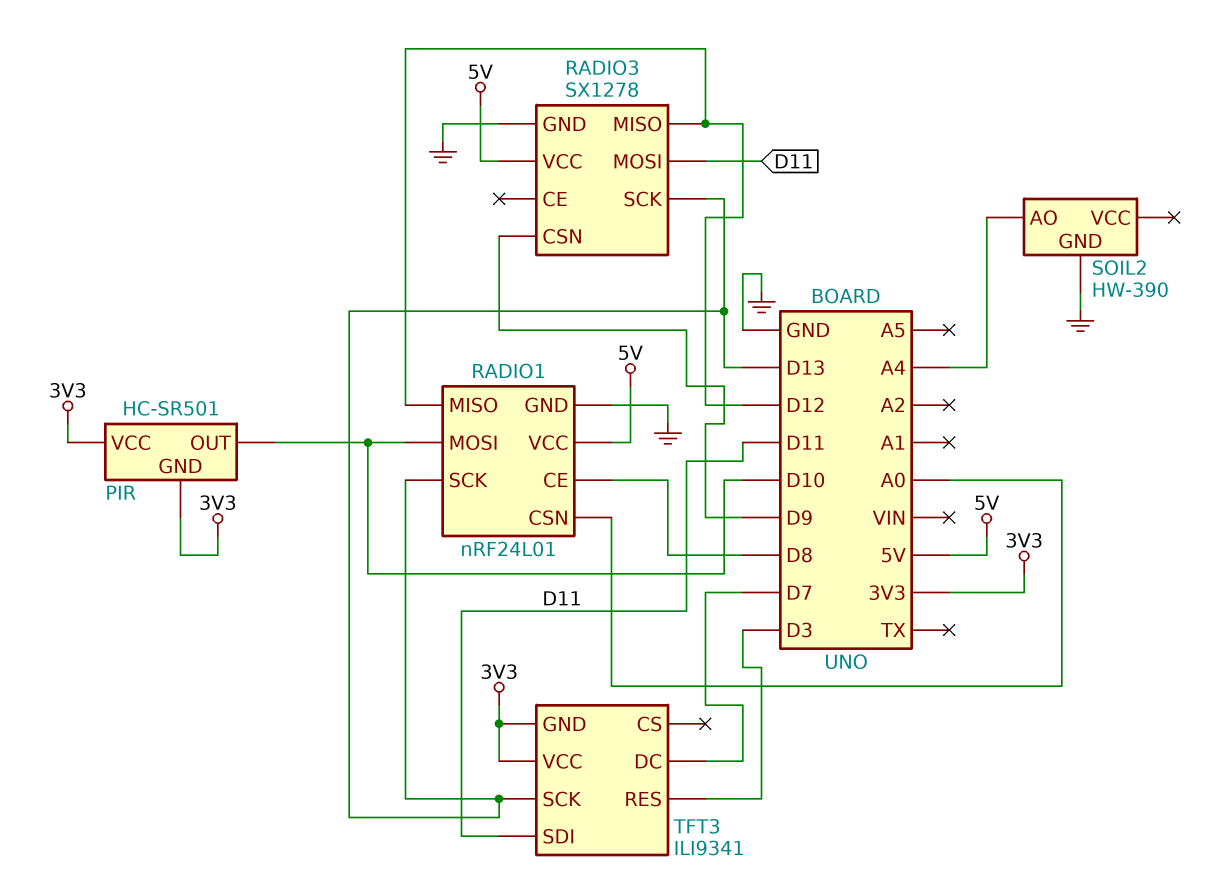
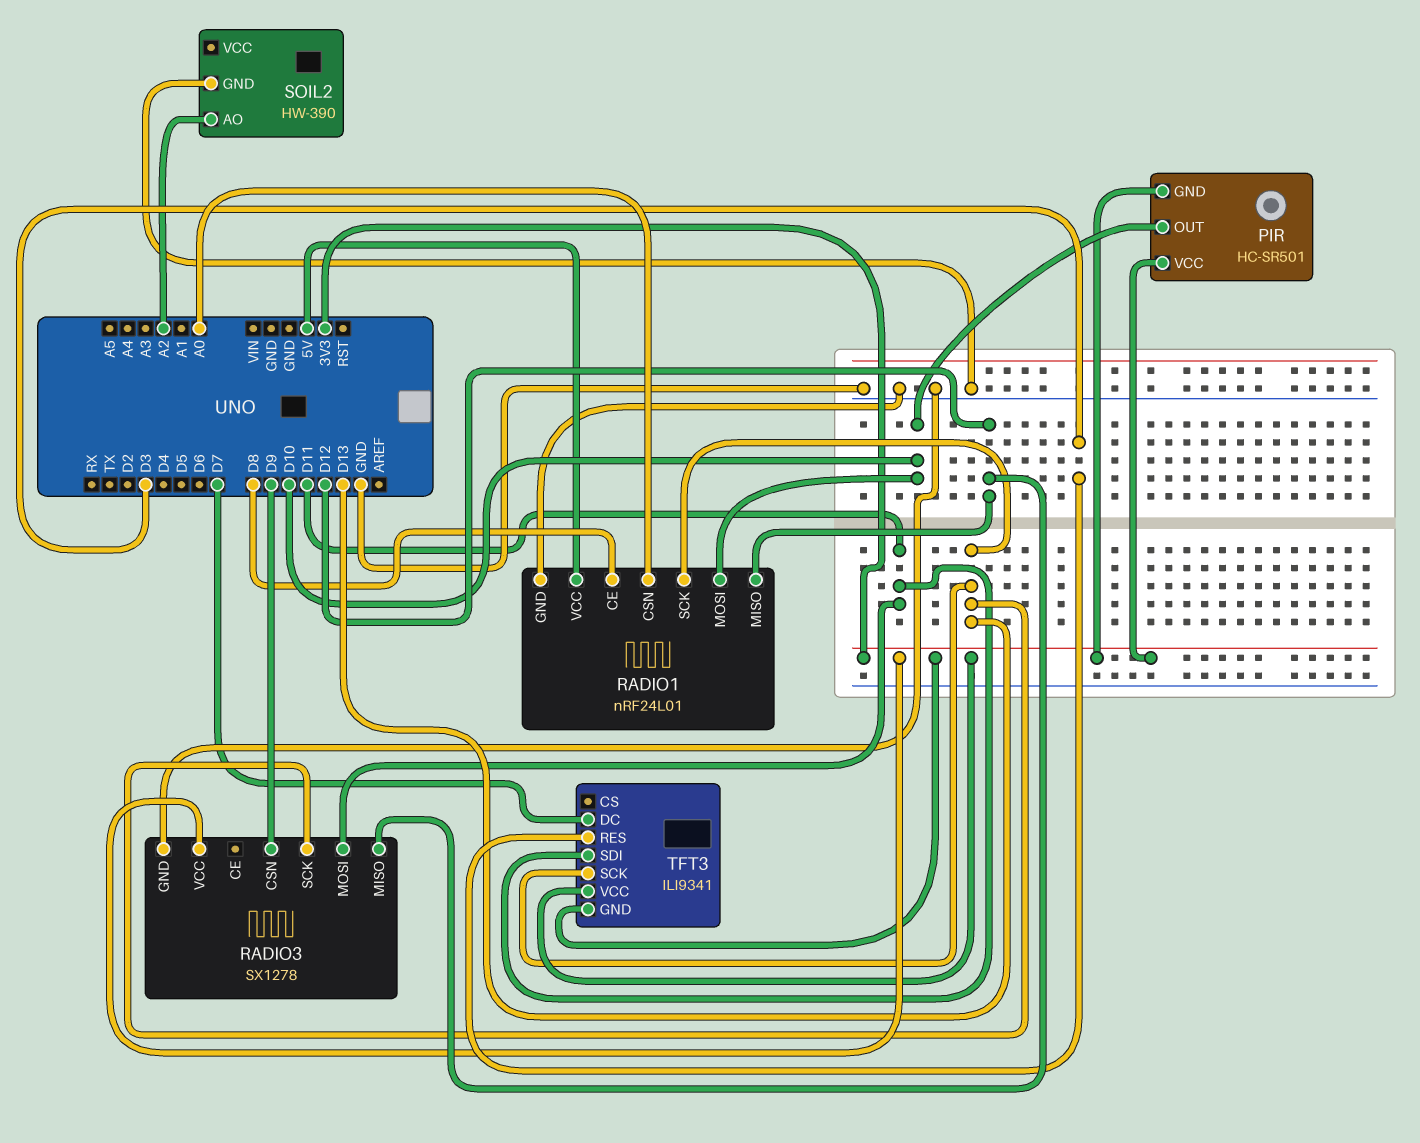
RADIO3 pin VCC: 5V -> 3V3
SOIL2 pin AO: A4 -> A2

